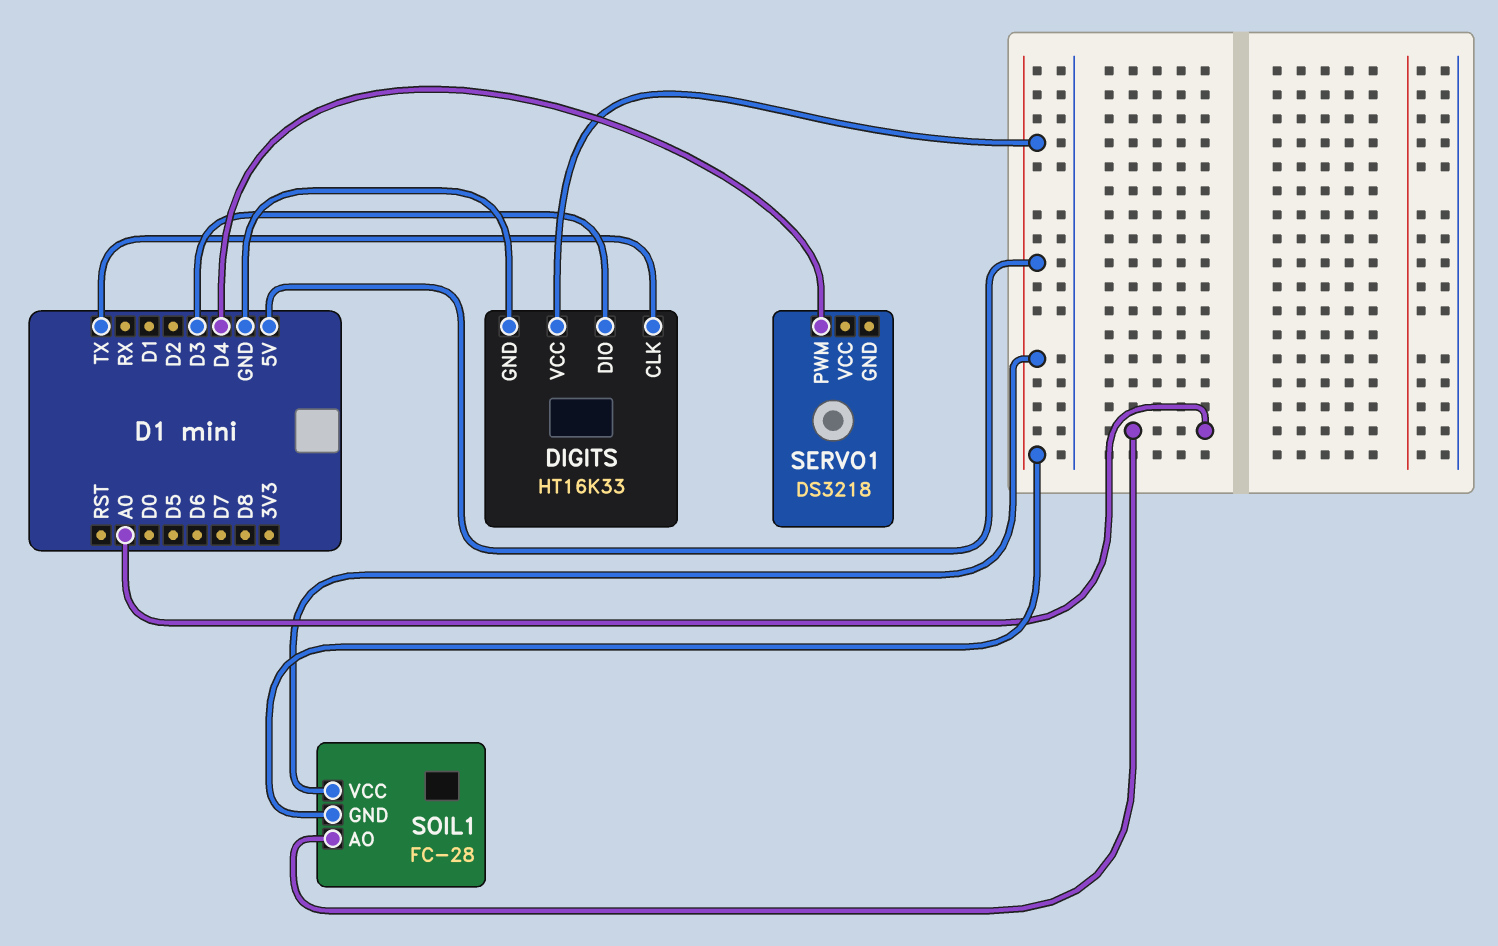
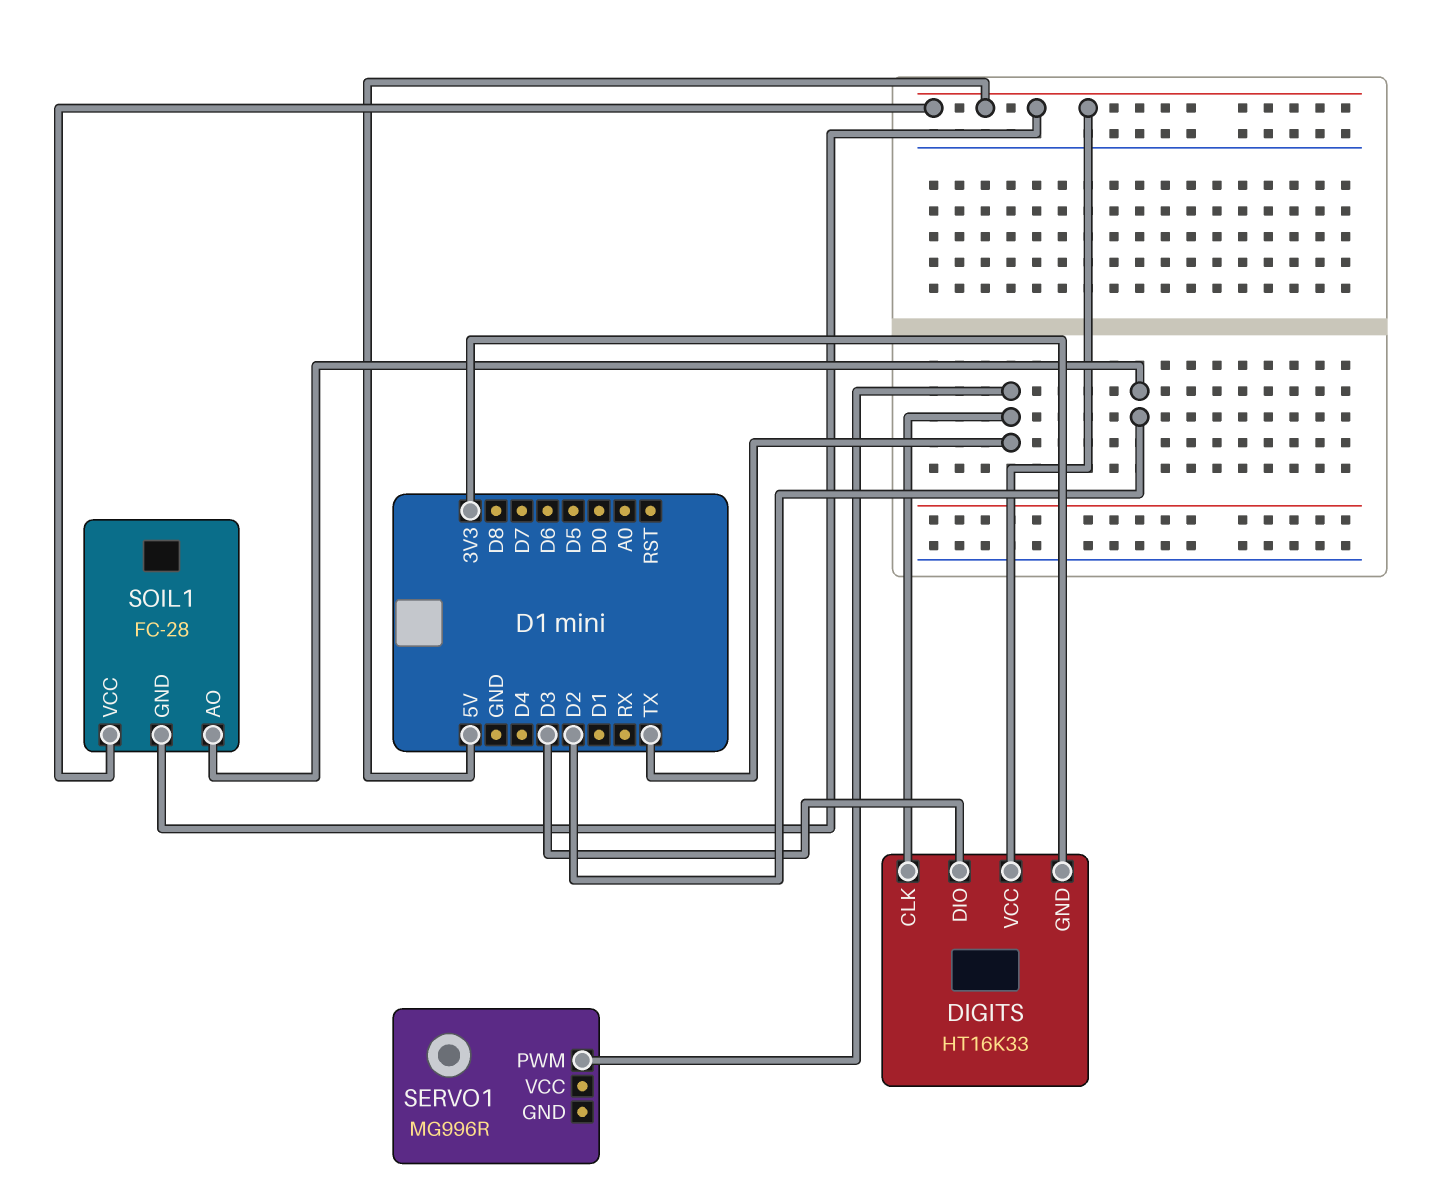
DIGITS pin GND: GND -> 3V3
SERVO1: DS3218 -> MG996R
SERVO1 pin PWM: D4 -> TX
SOIL1 pin AO: A0 -> D2

